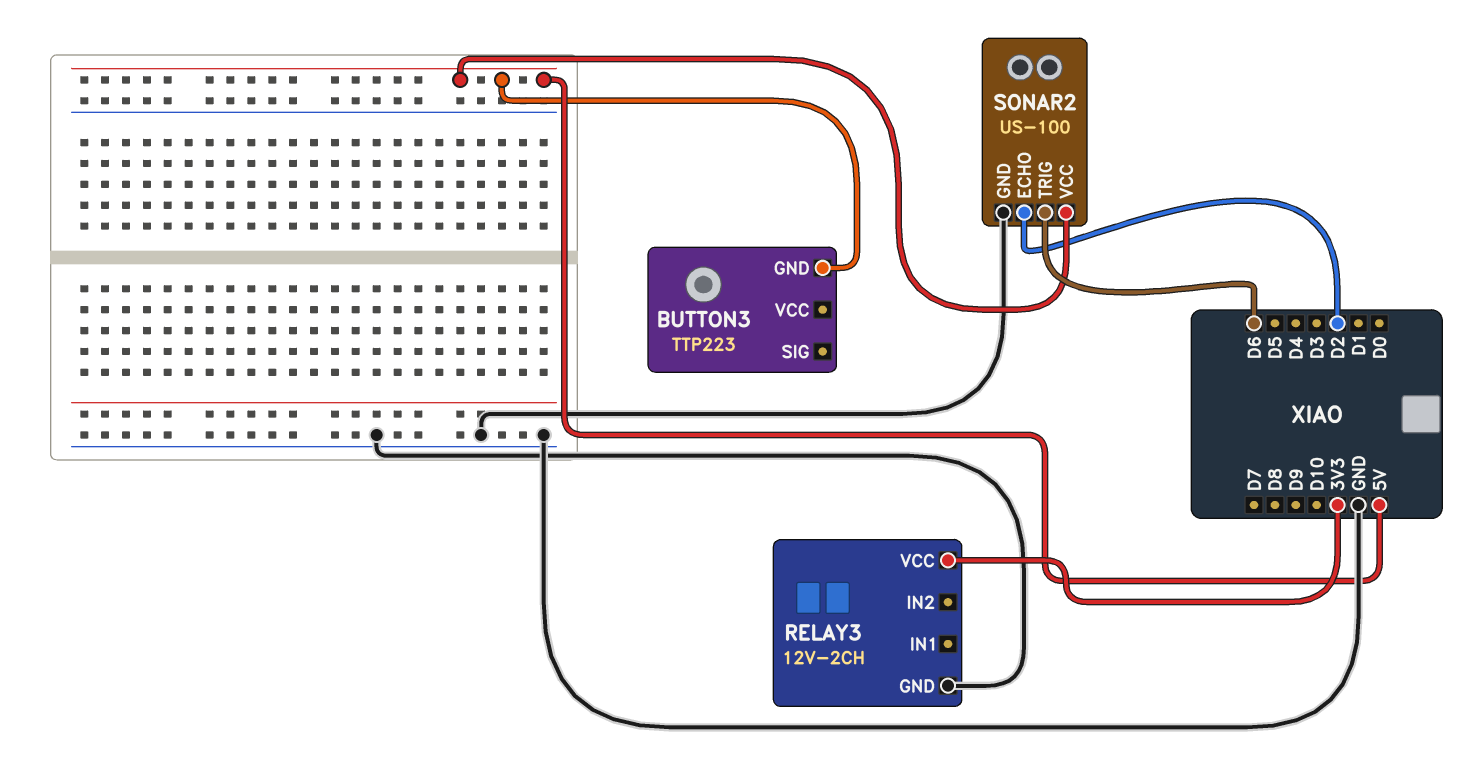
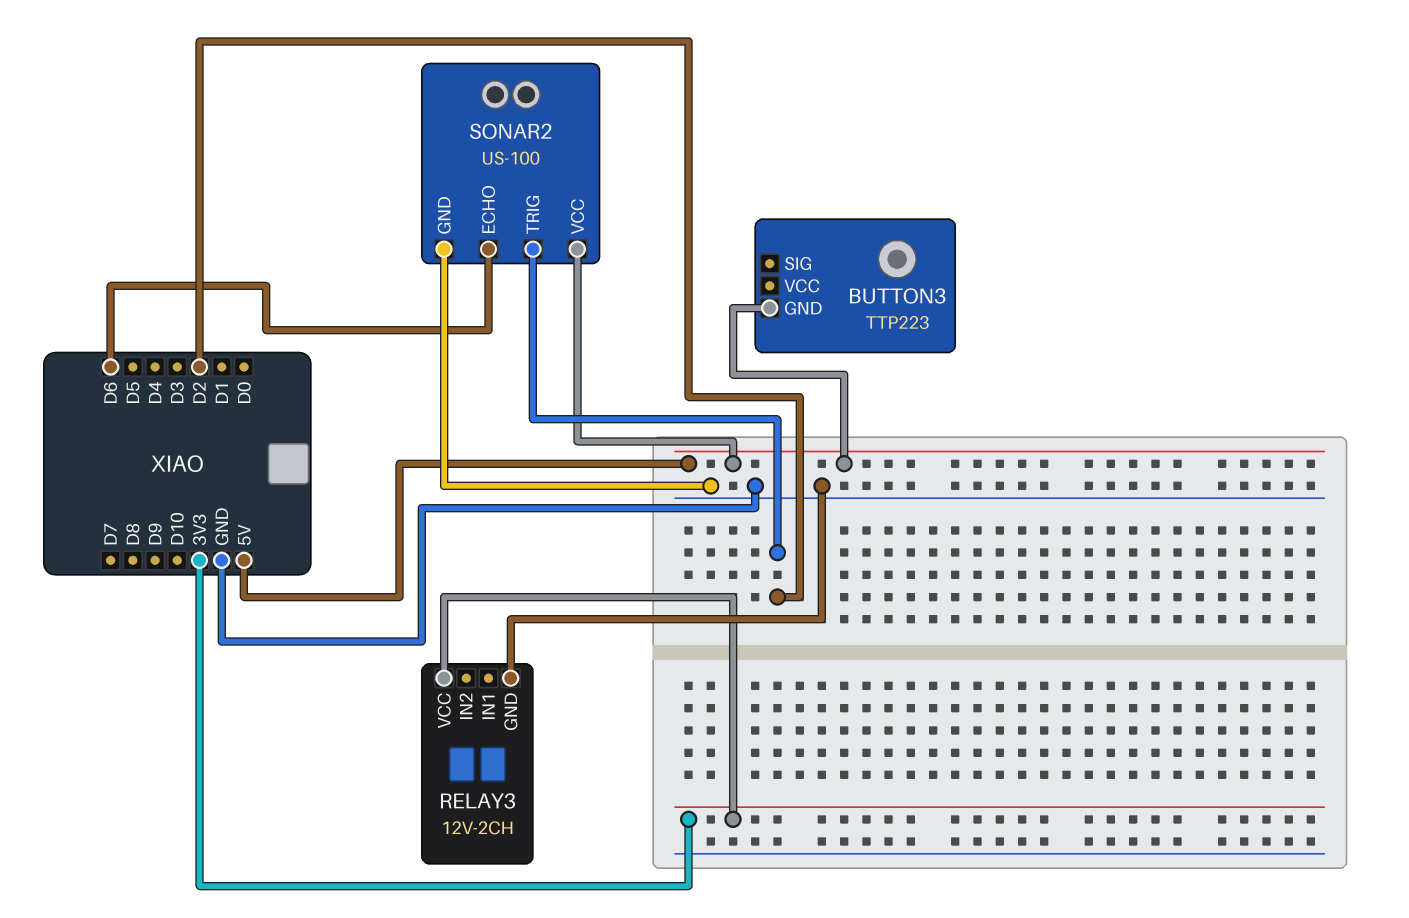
SONAR2 pin ECHO: D2 -> D6
SONAR2 pin TRIG: D6 -> D2

